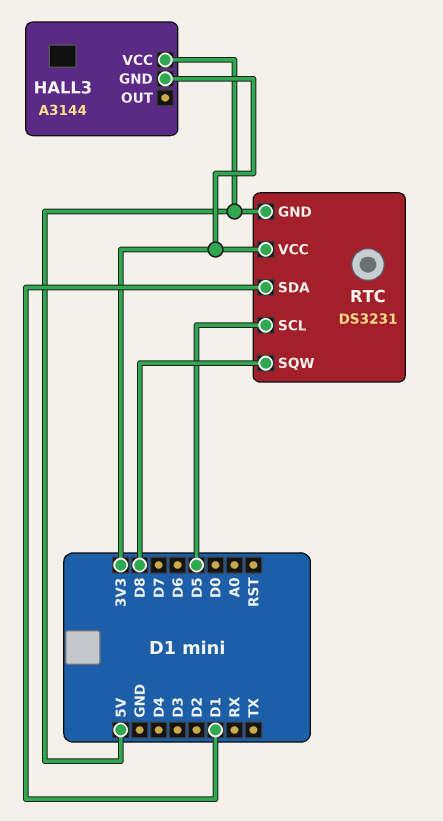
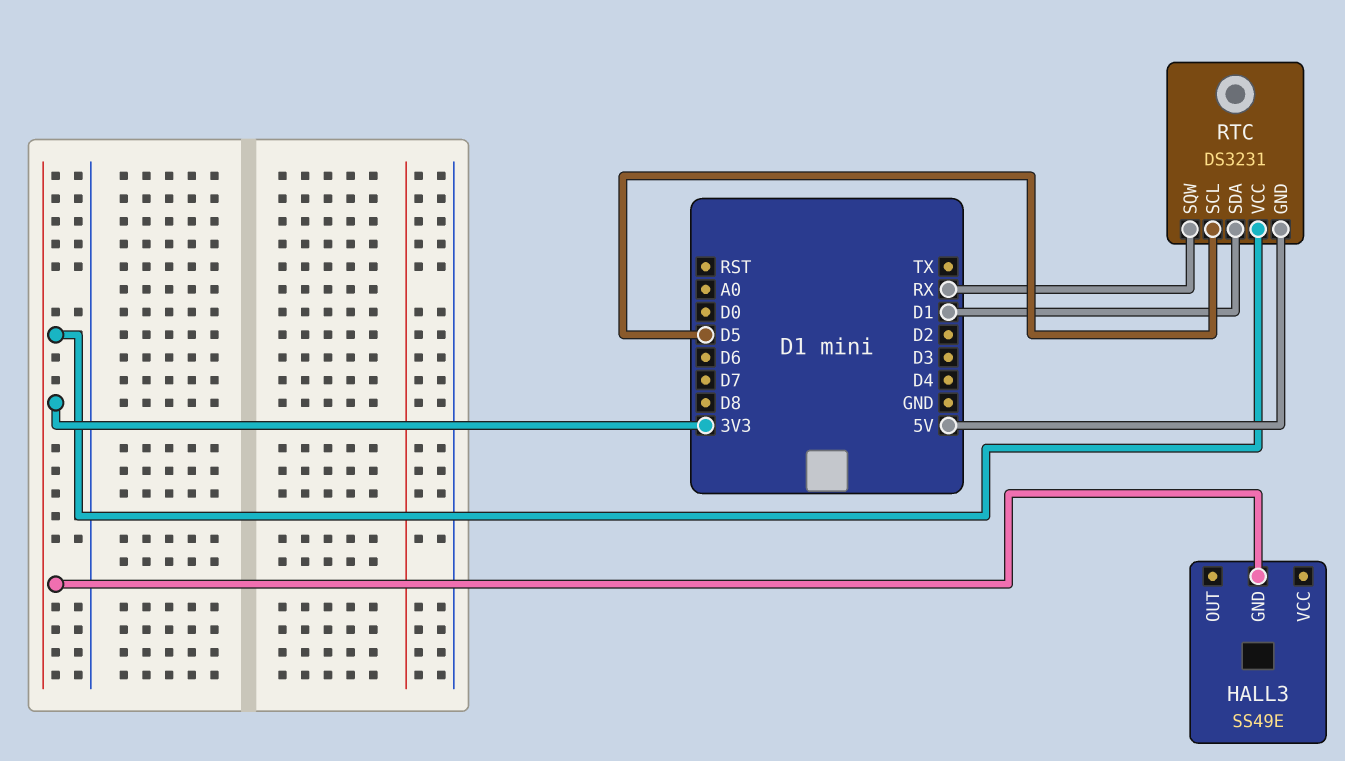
HALL3: A3144 -> SS49E
HALL3 pin VCC: 5V -> none
RTC pin SQW: D8 -> RX

